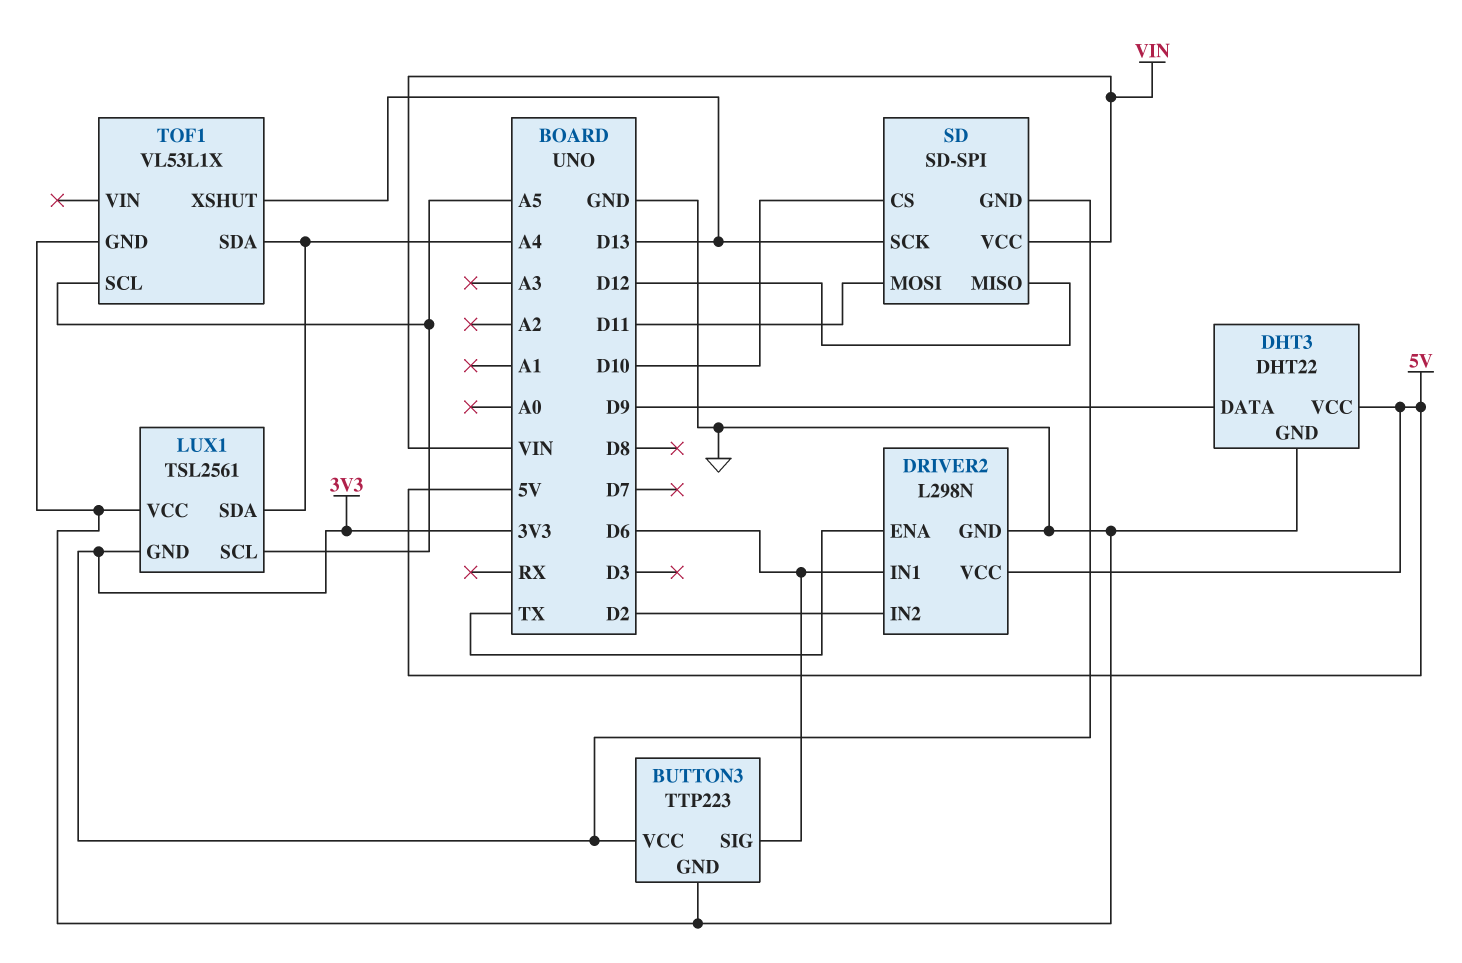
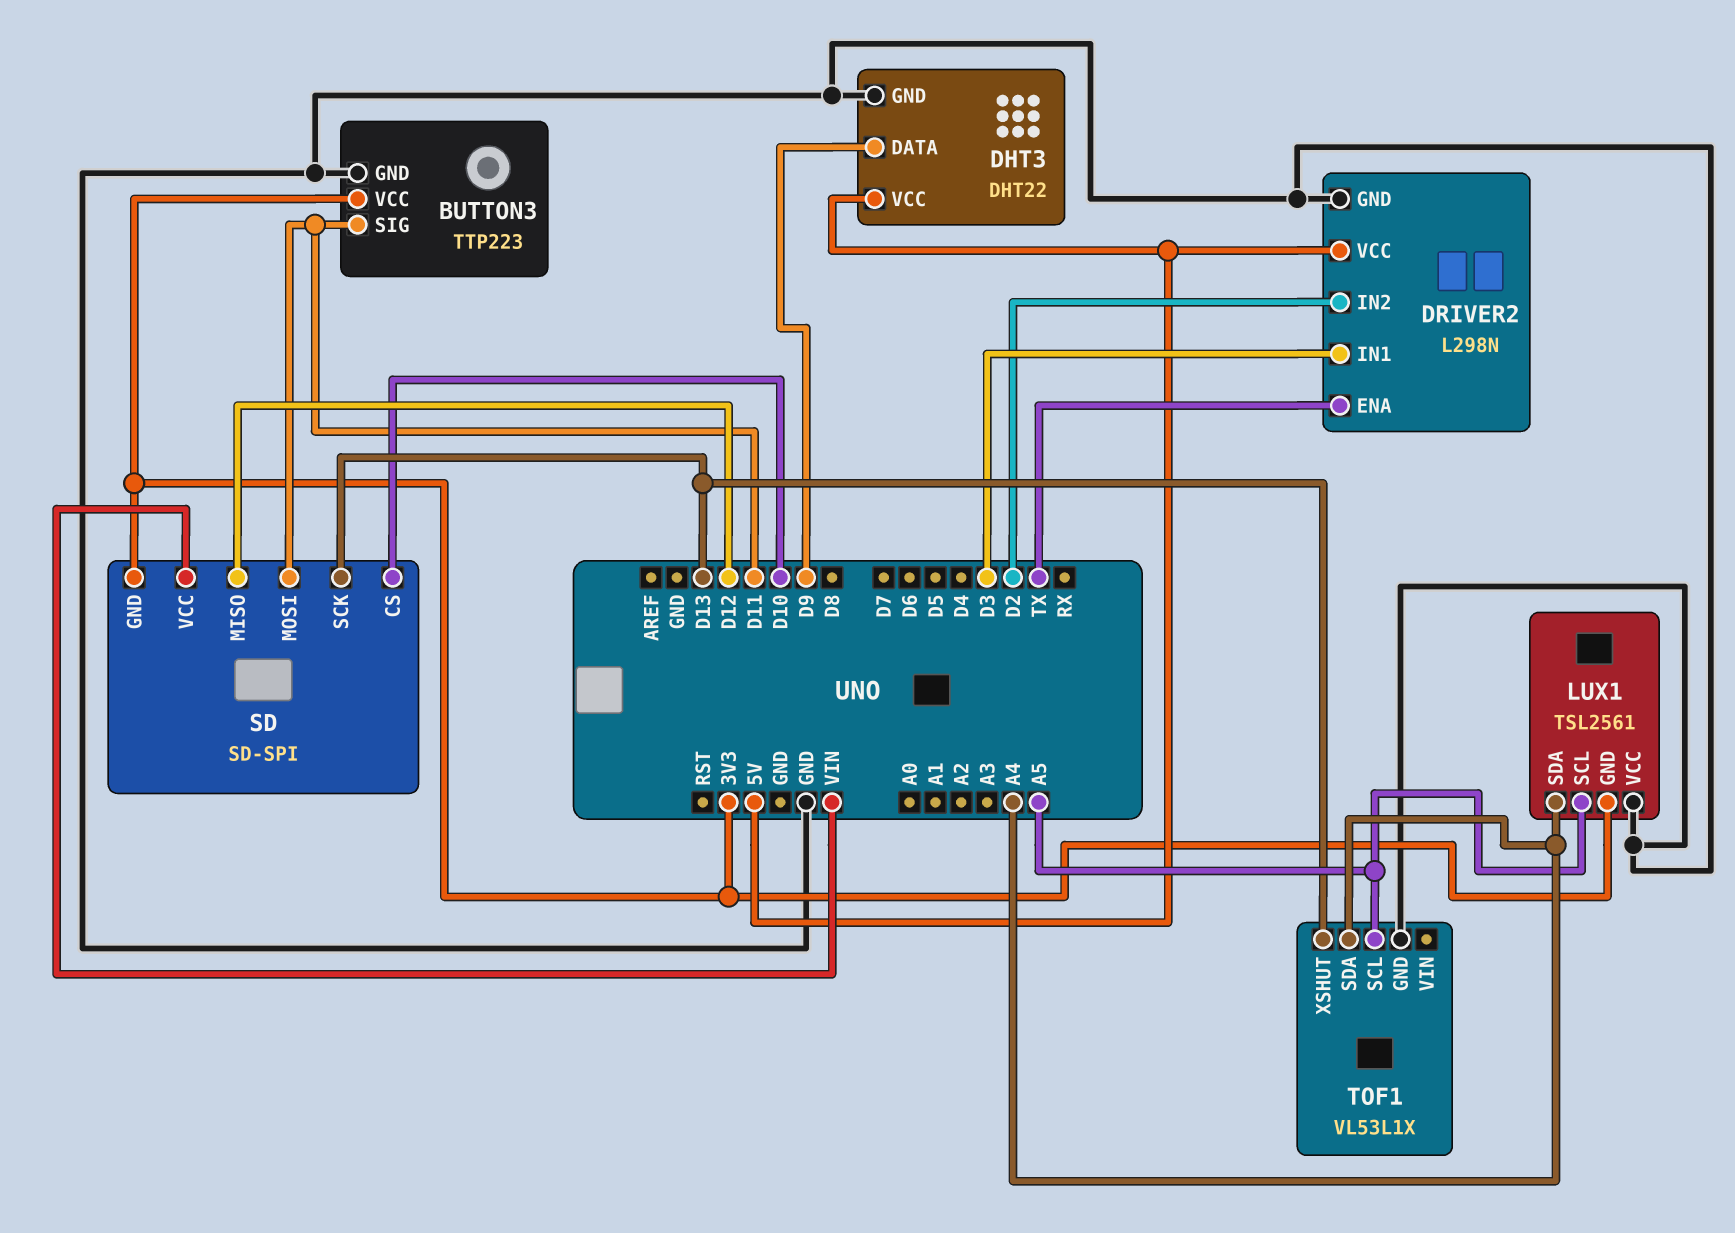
BUTTON3 pin SIG: D6 -> D11
DRIVER2 pin IN1: D6 -> D3

